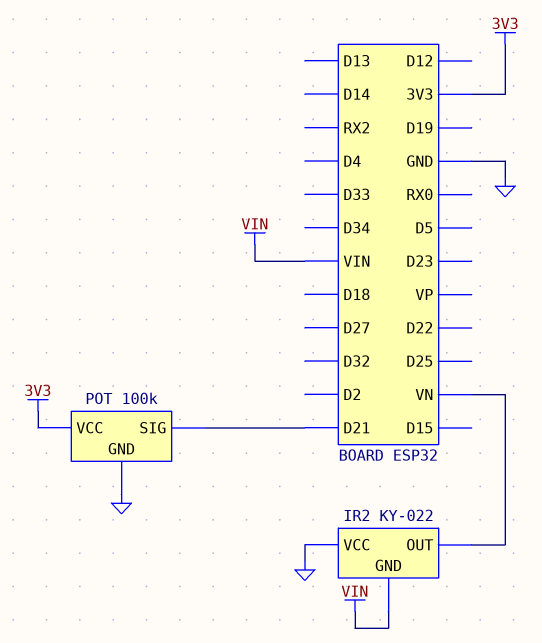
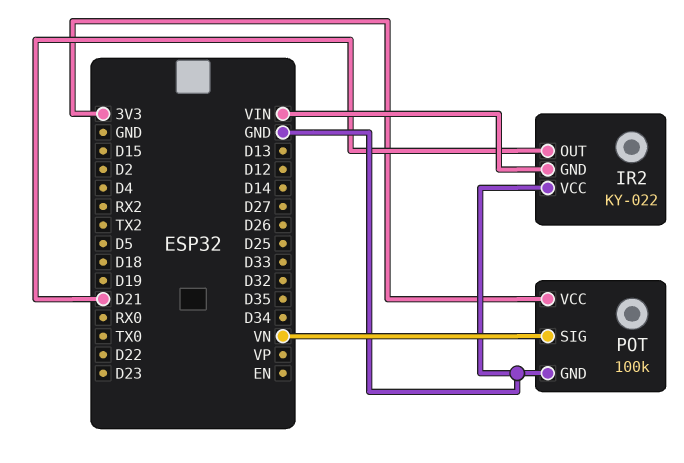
IR2 pin OUT: VN -> D21
POT pin SIG: D21 -> VN

